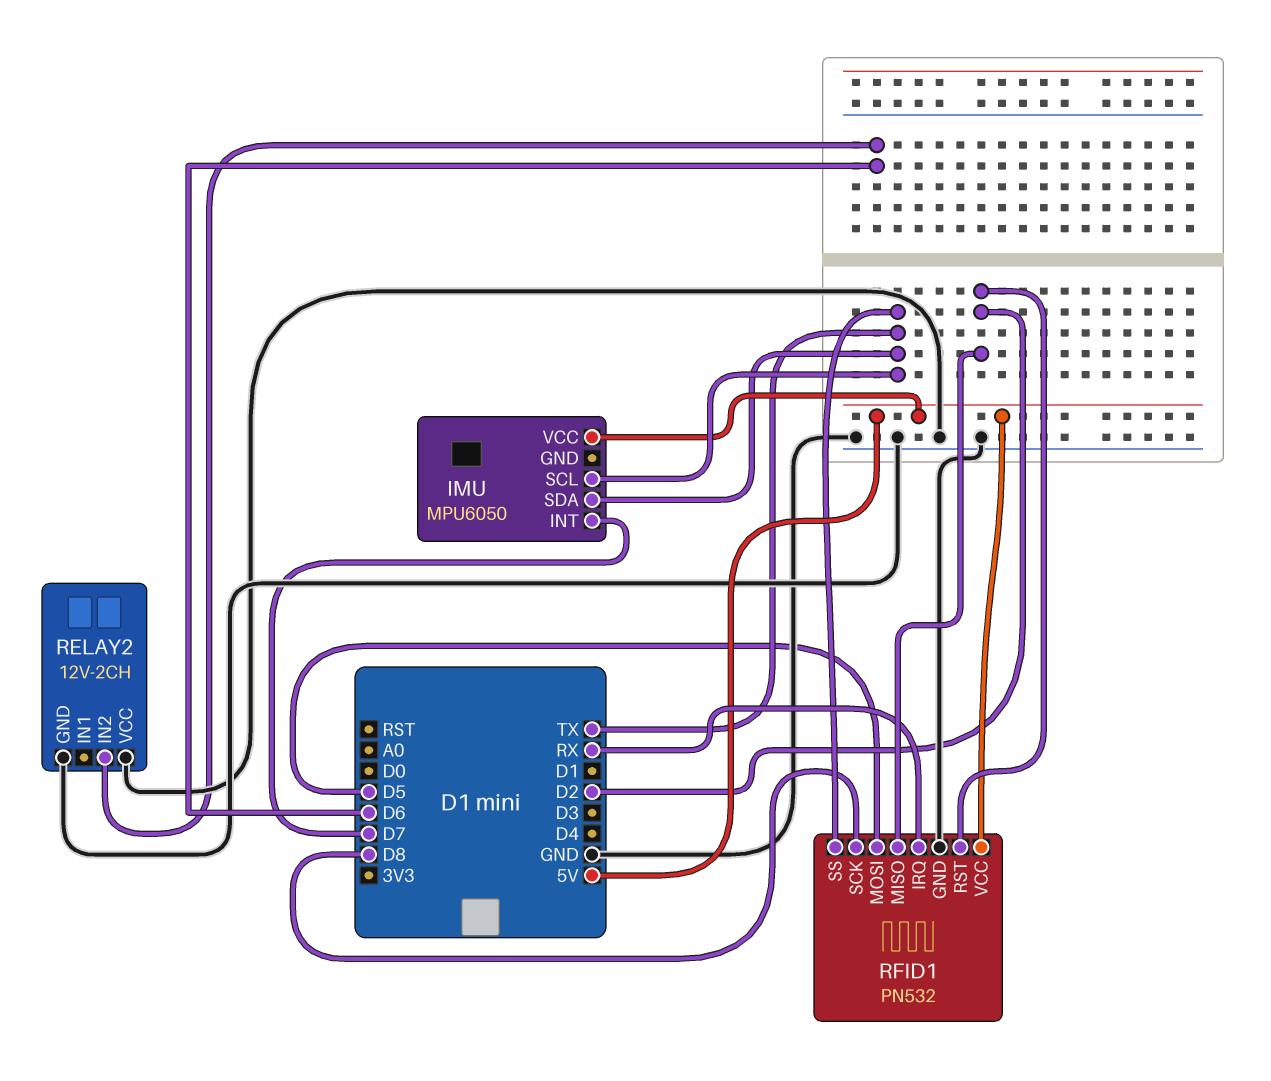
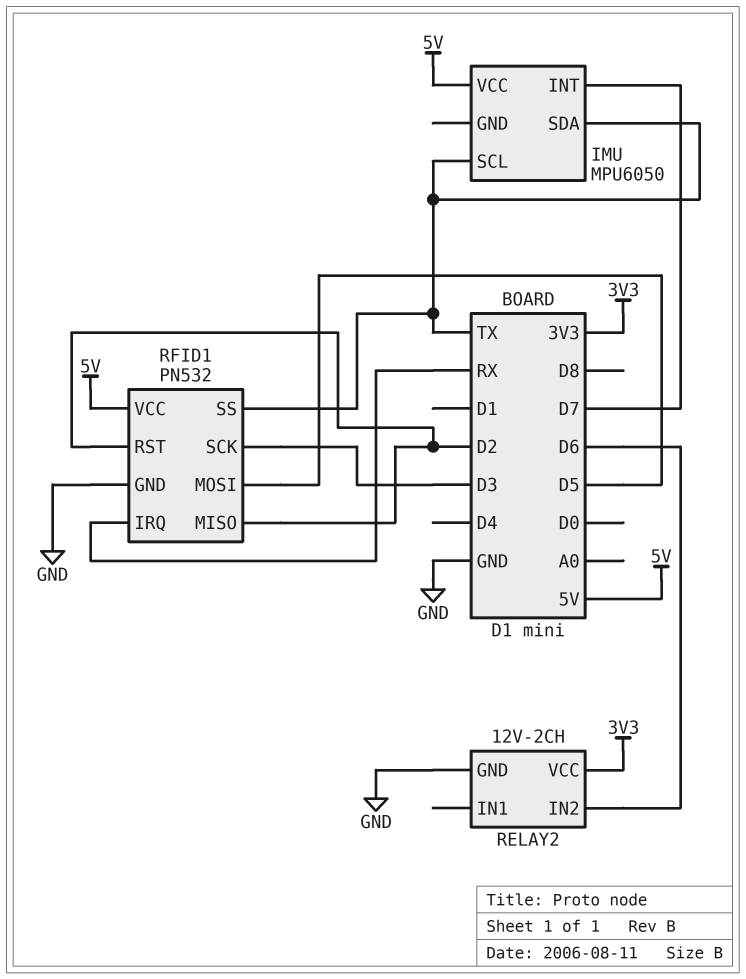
RELAY2 pin VCC: GND -> 3V3
RFID1 pin SCK: D8 -> D3

